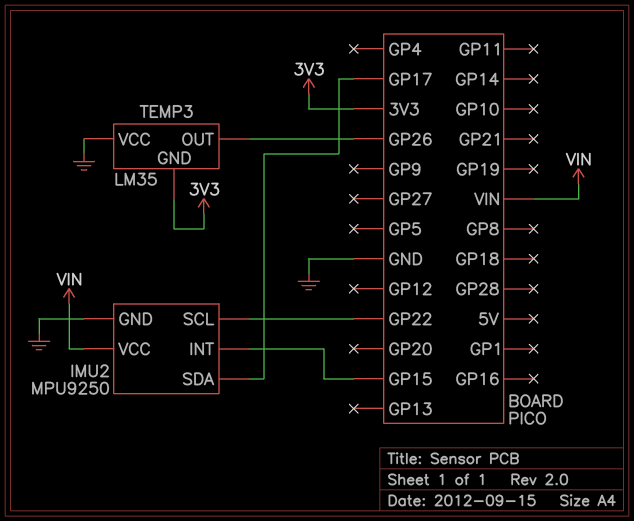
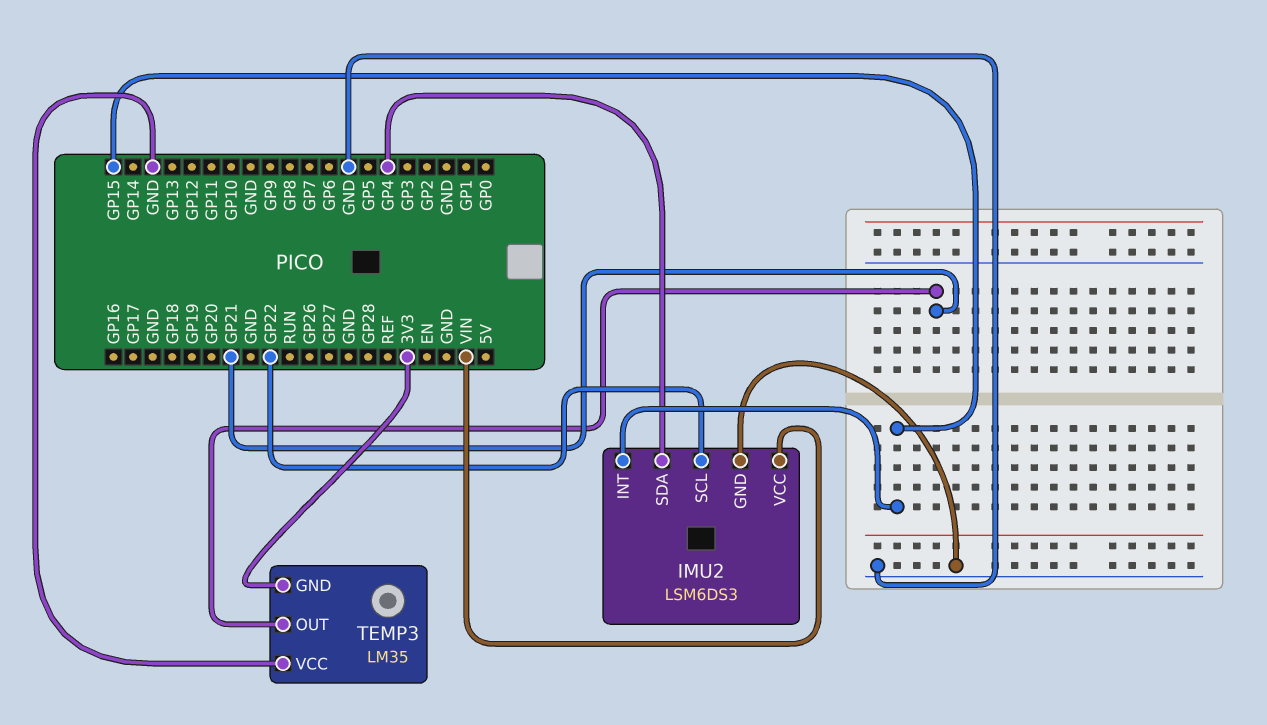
IMU2: MPU9250 -> LSM6DS3
IMU2 pin SDA: GP17 -> GP4
TEMP3 pin OUT: GP26 -> GP21

